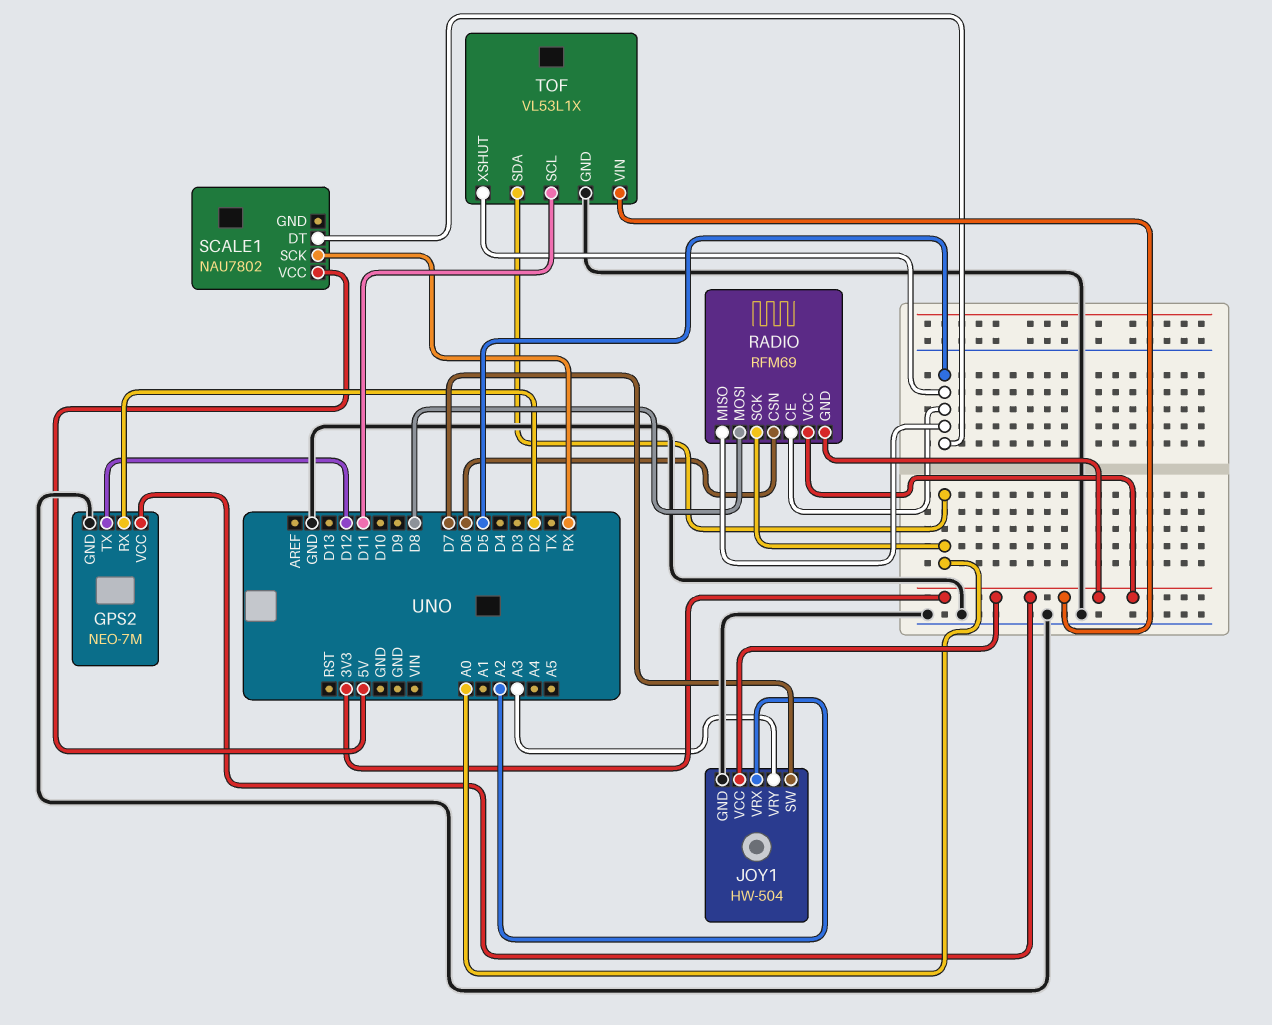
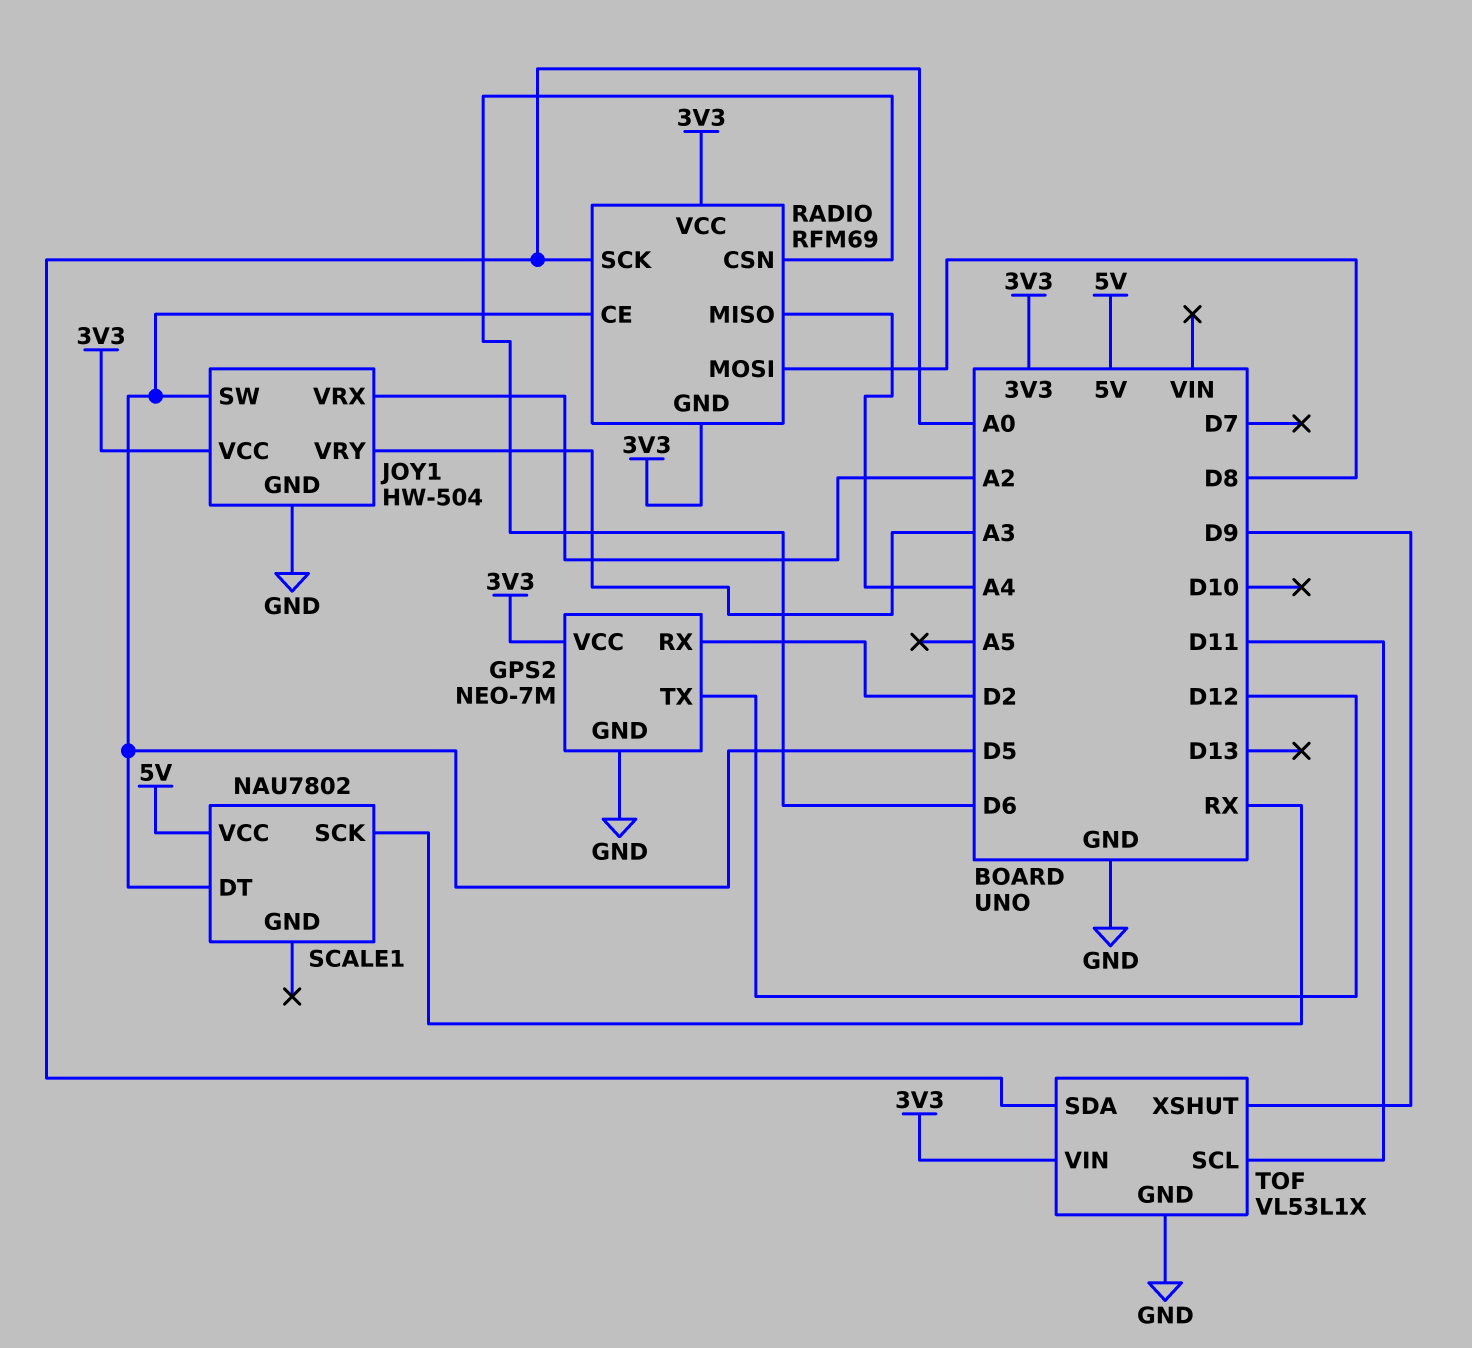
JOY1 pin SW: D7 -> D5
RADIO pin MISO: D5 -> A4
TOF pin XSHUT: D5 -> D9

